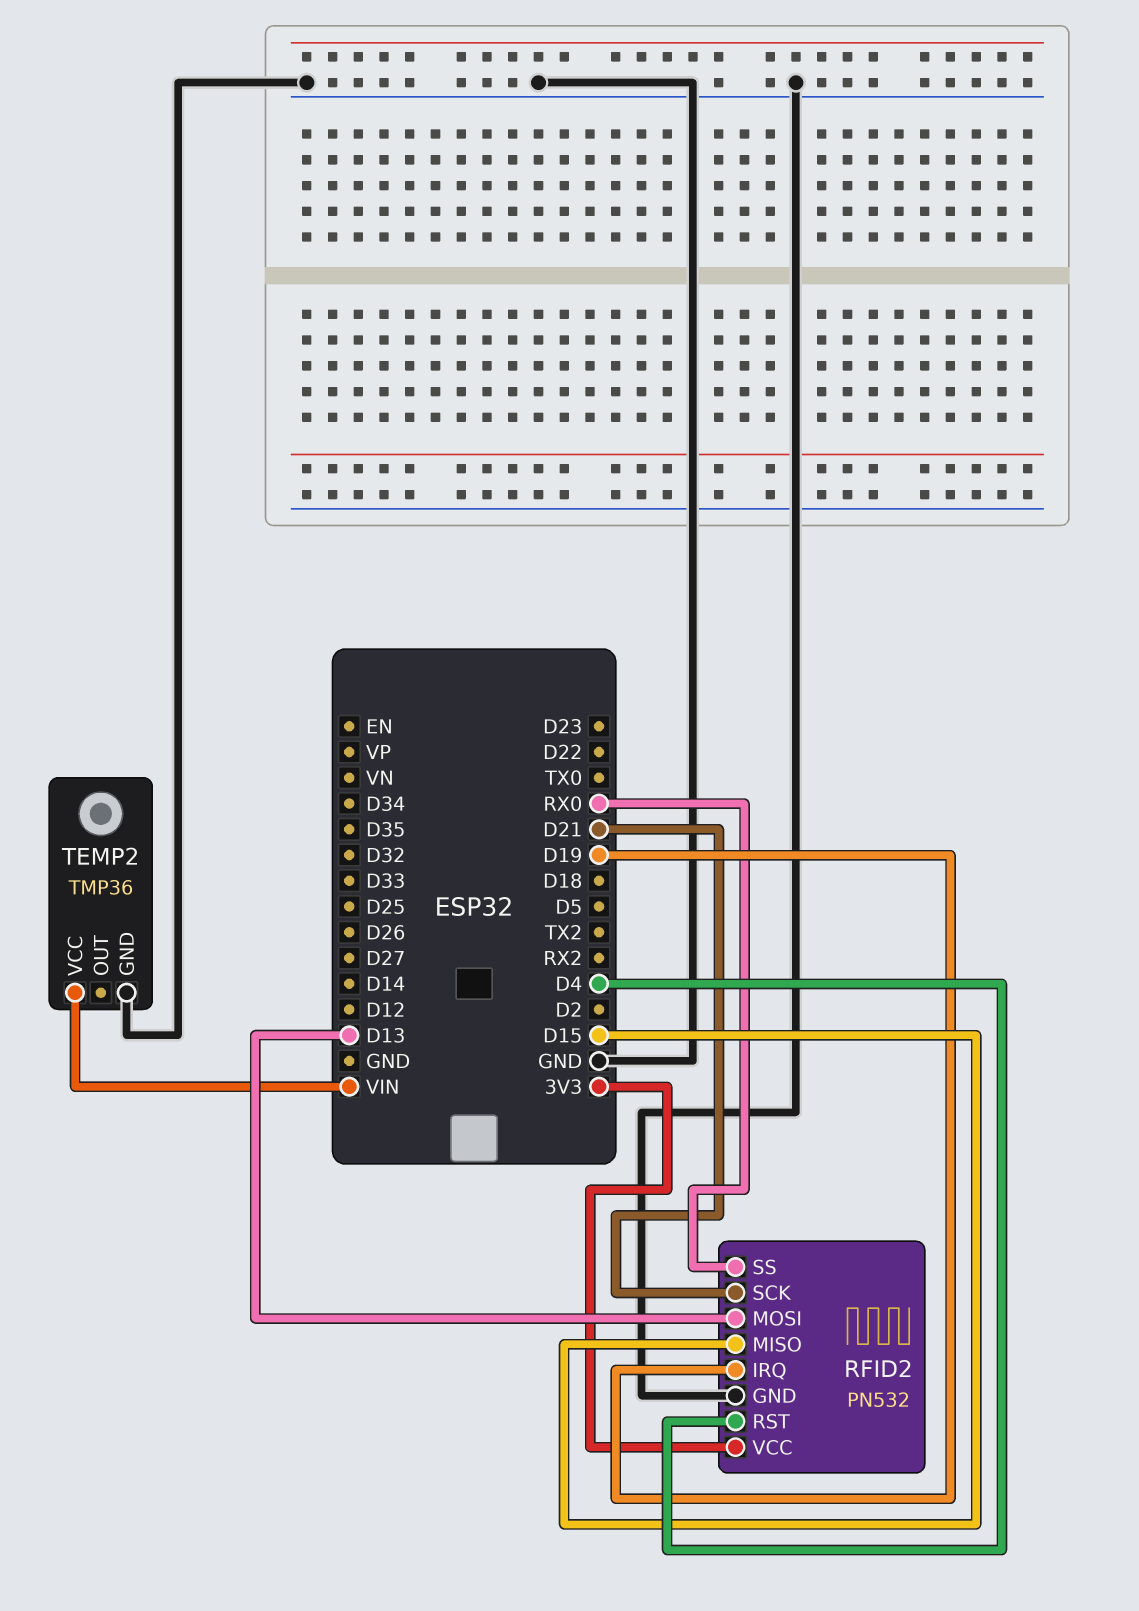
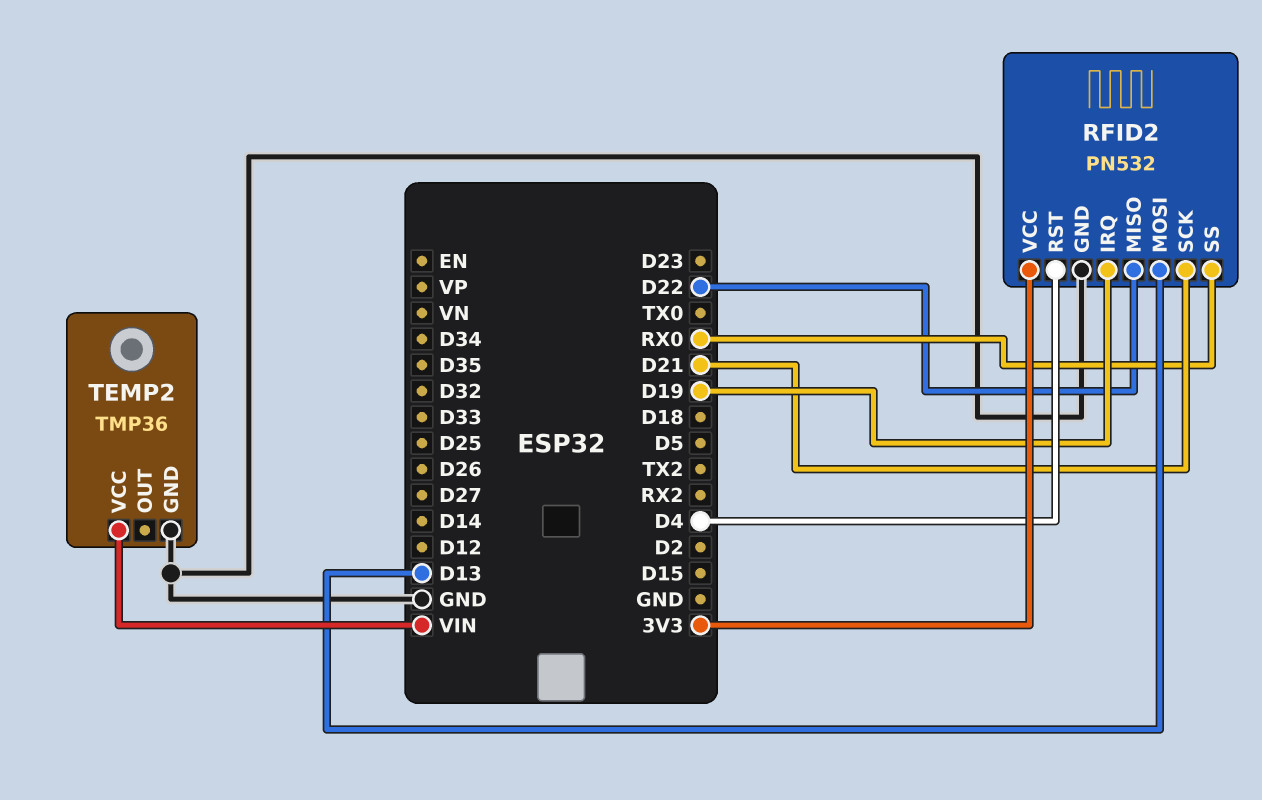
RFID2 pin MISO: D15 -> D22

